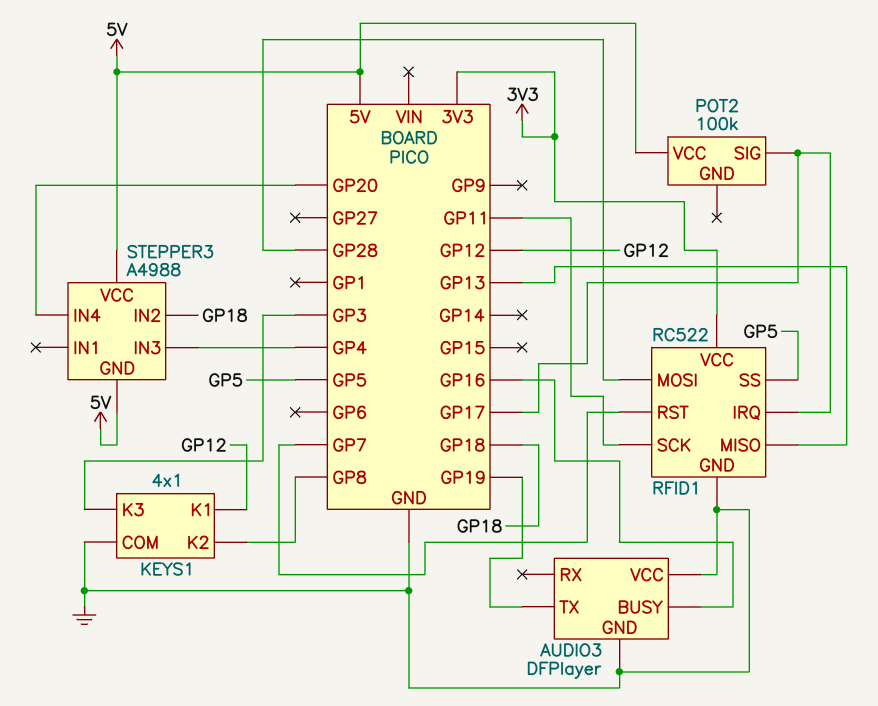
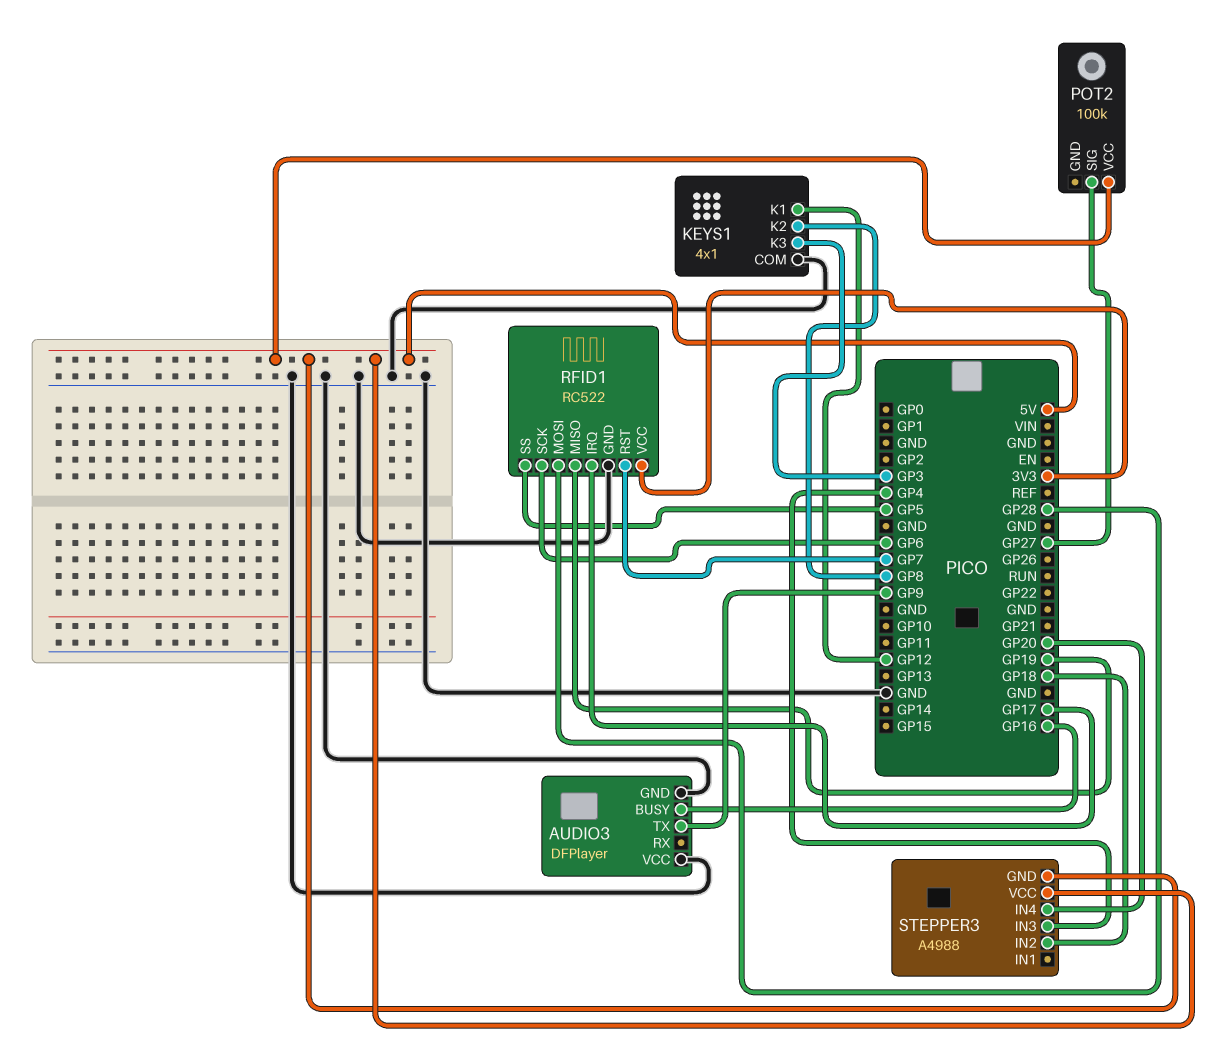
AUDIO3 pin TX: GP19 -> GP9
POT2 pin SIG: GP17 -> GP27
RFID1 pin MISO: GP13 -> GP19
RFID1 pin SCK: GP11 -> GP6

